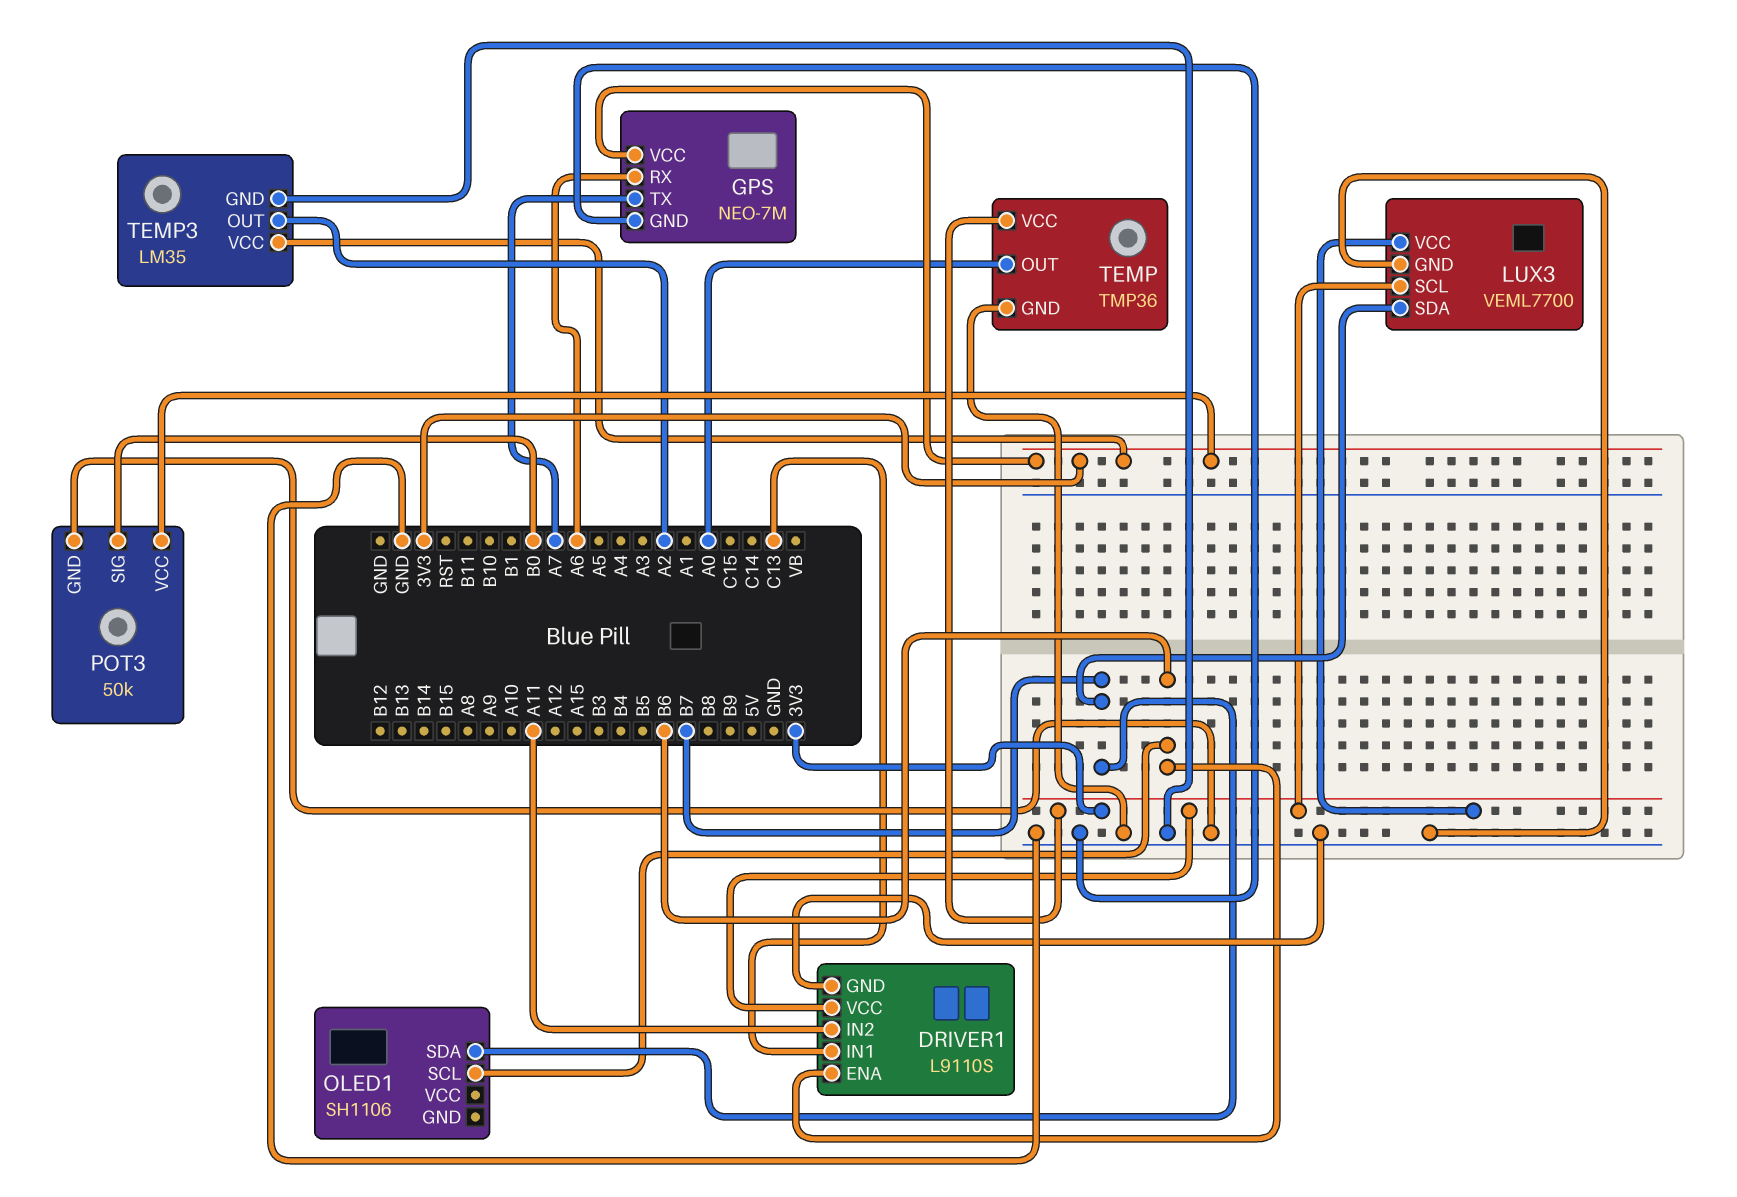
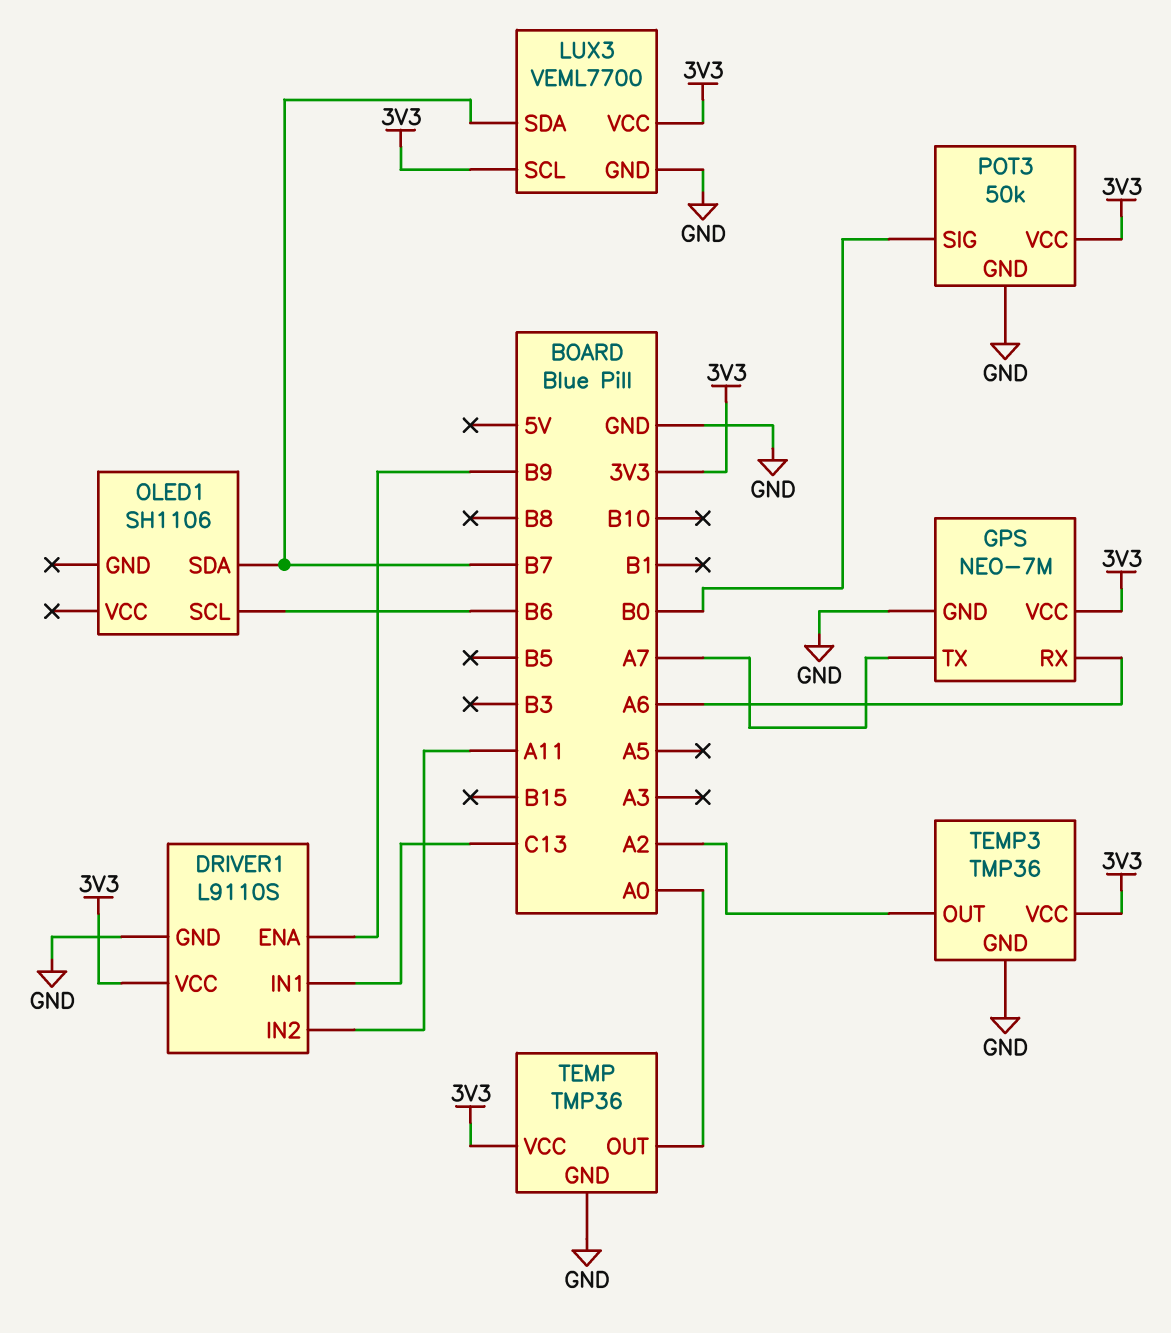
DRIVER1 pin ENA: B6 -> B9
TEMP3: LM35 -> TMP36

